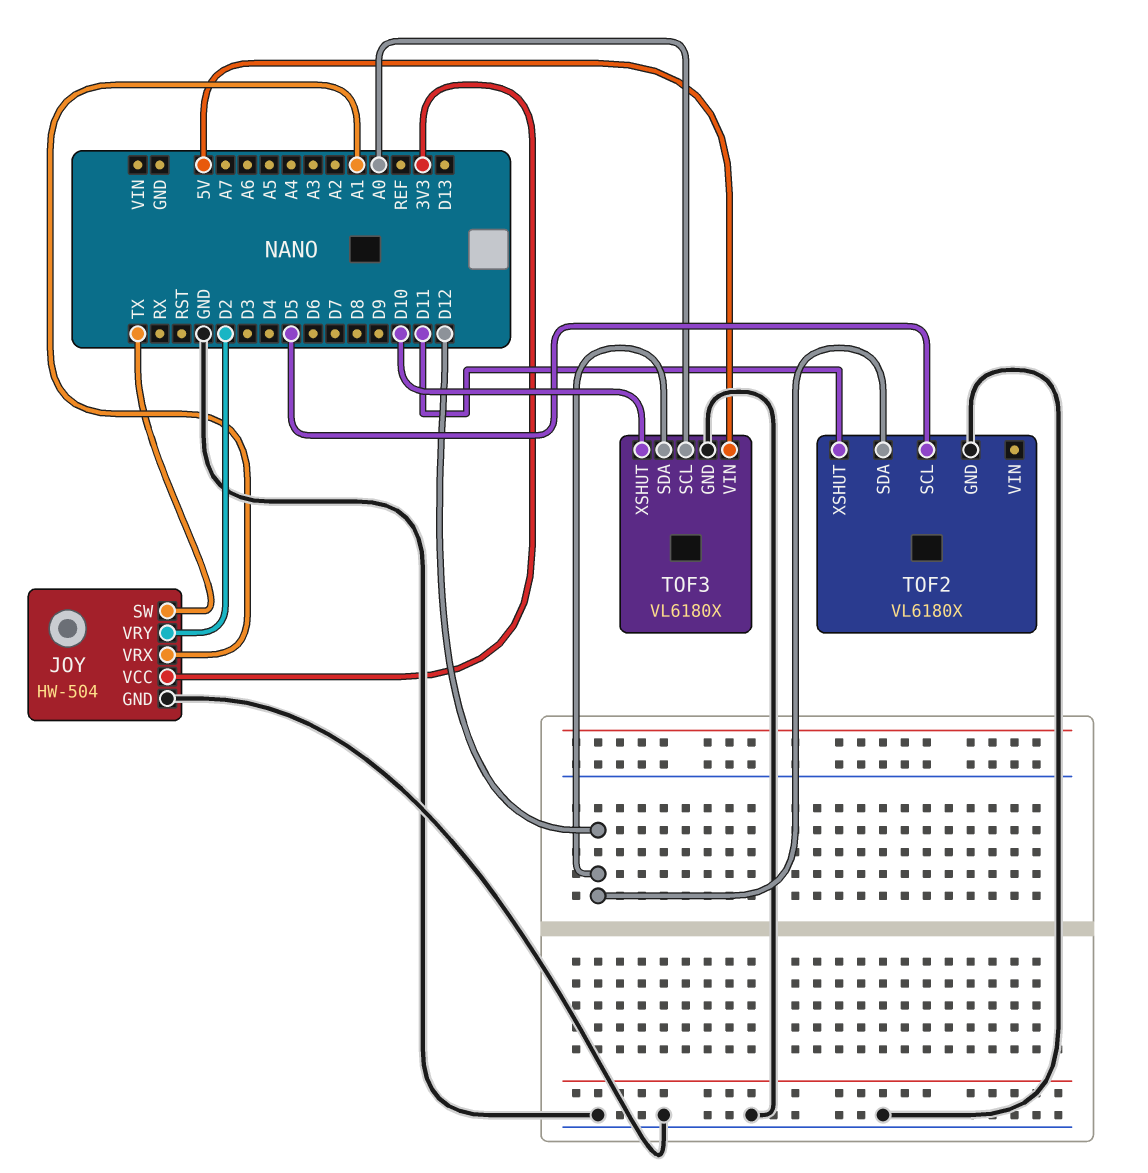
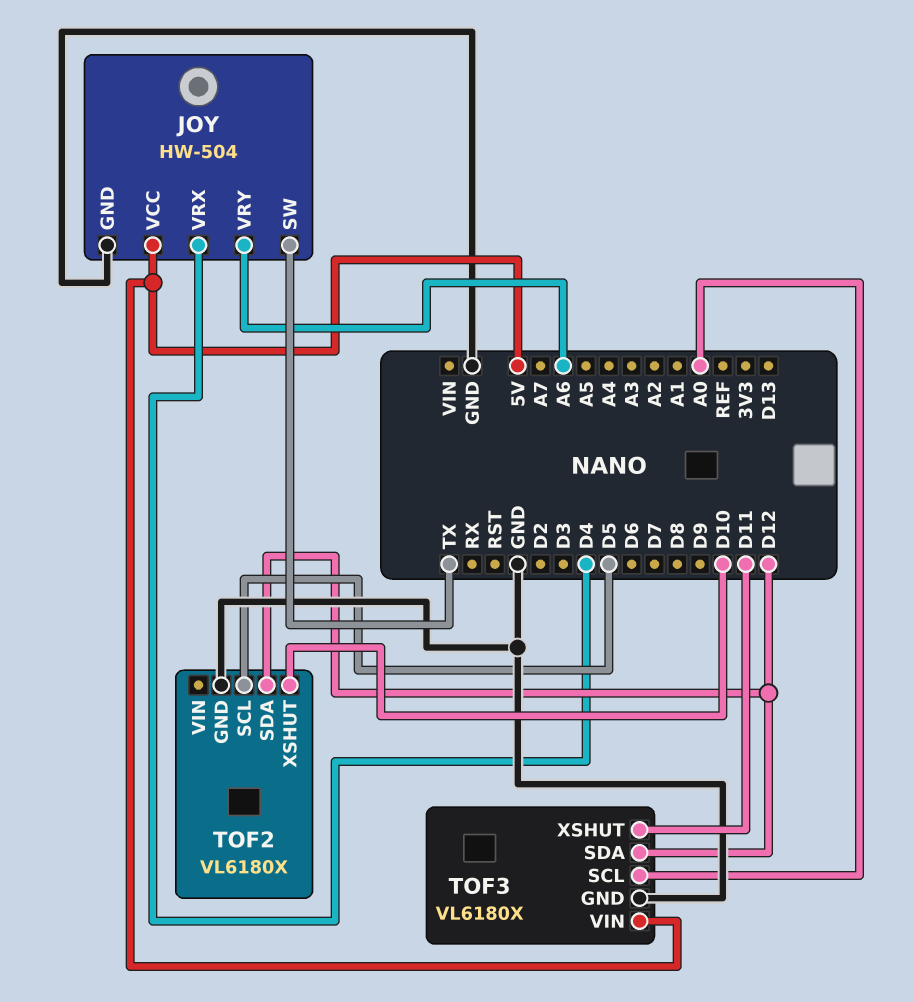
JOY pin VCC: 3V3 -> 5V
JOY pin VRX: A1 -> D4
JOY pin VRY: D2 -> A6
TOF2 pin XSHUT: D11 -> D10
TOF3 pin XSHUT: D10 -> D11

